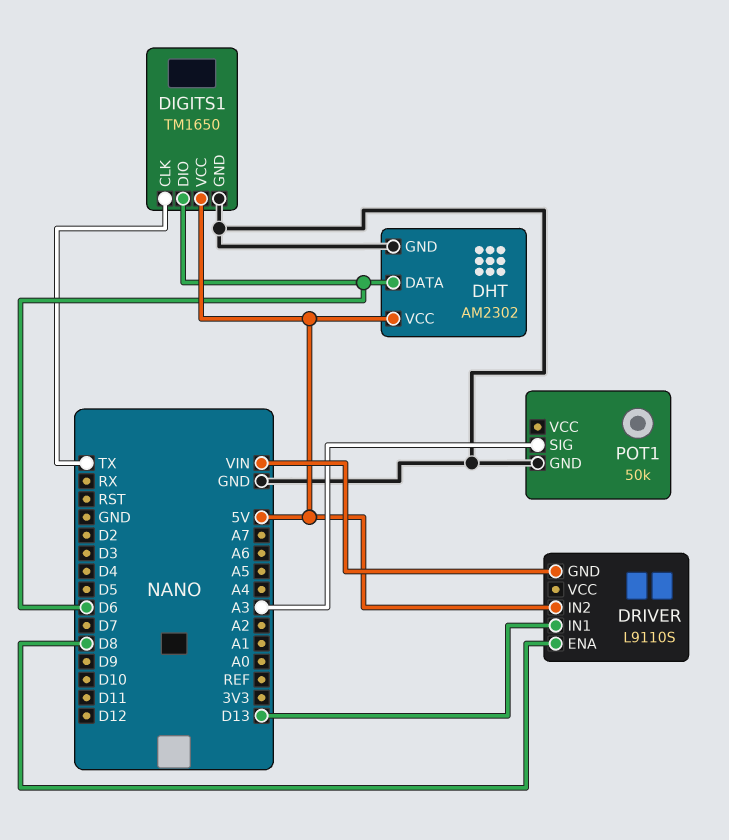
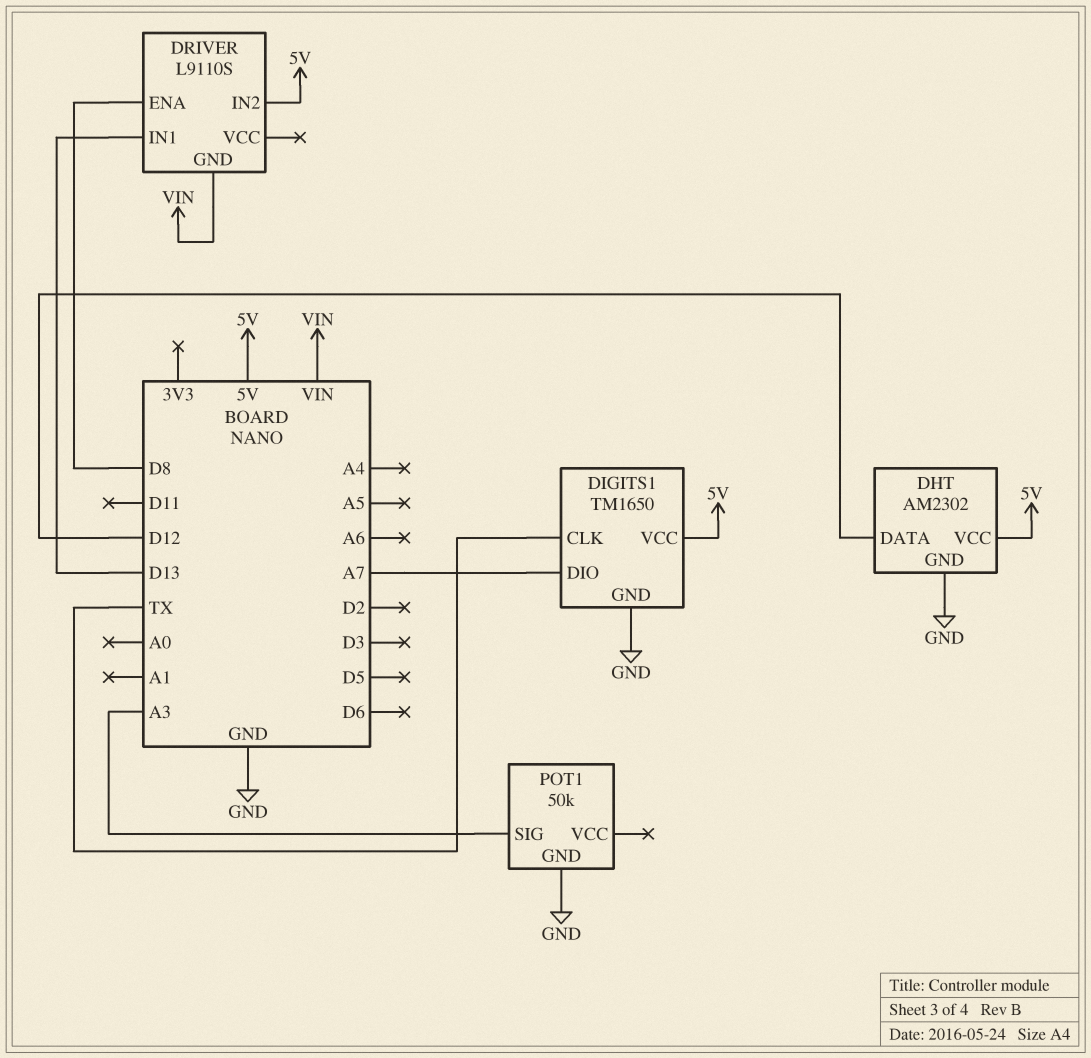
DHT pin DATA: D6 -> D12
DIGITS1 pin DIO: D6 -> A7

